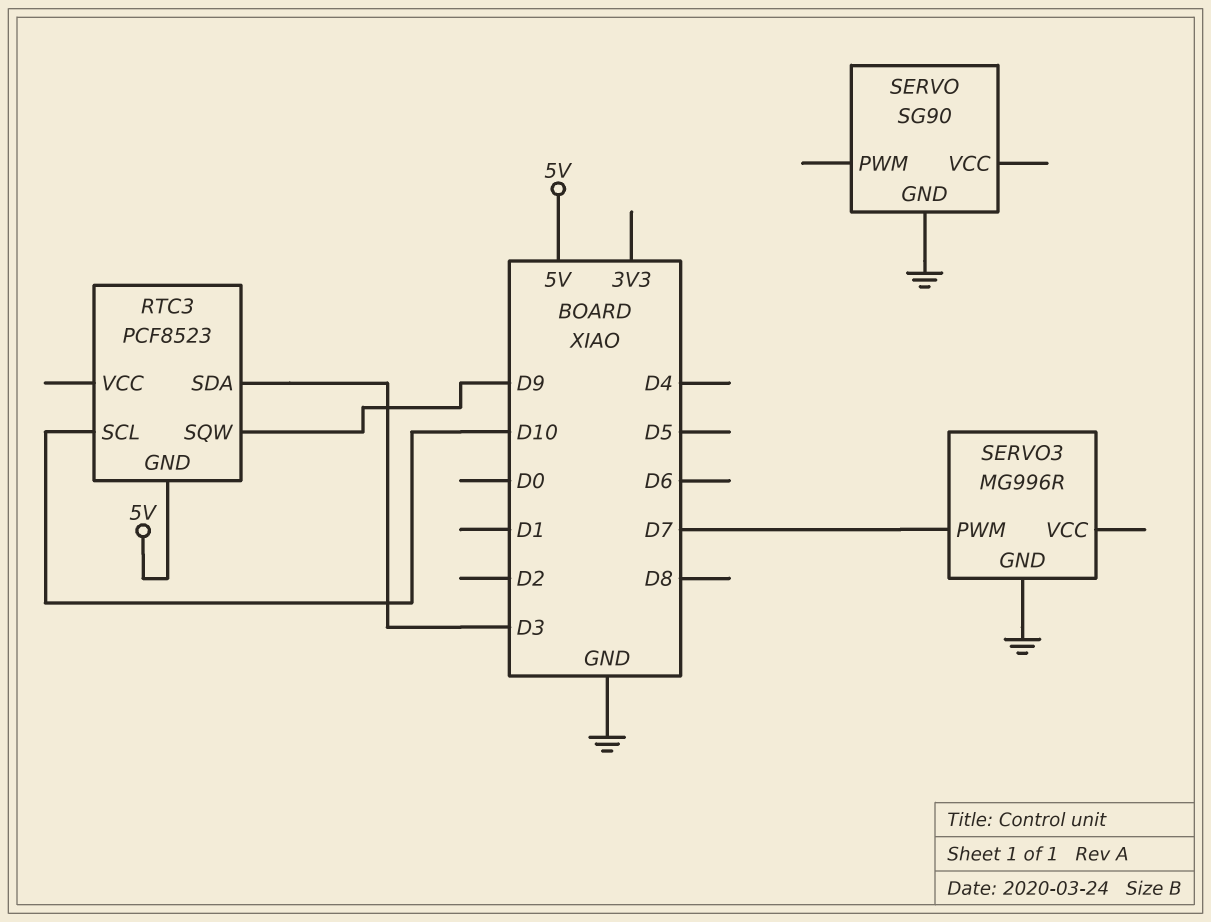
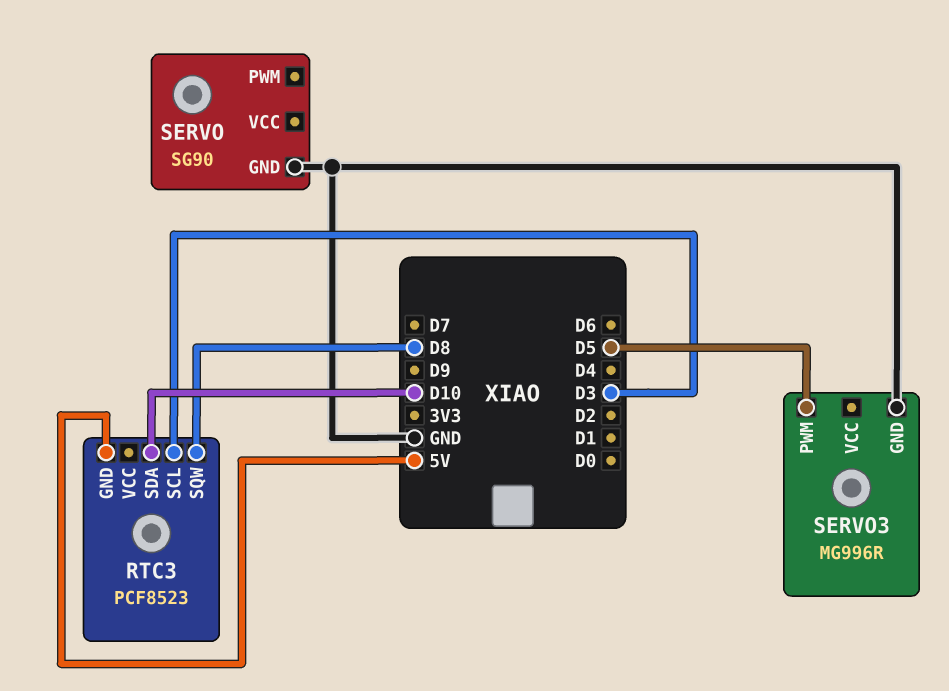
RTC3 pin SCL: D10 -> D3
RTC3 pin SDA: D3 -> D10
RTC3 pin SQW: D9 -> D8
SERVO3 pin PWM: D7 -> D5

